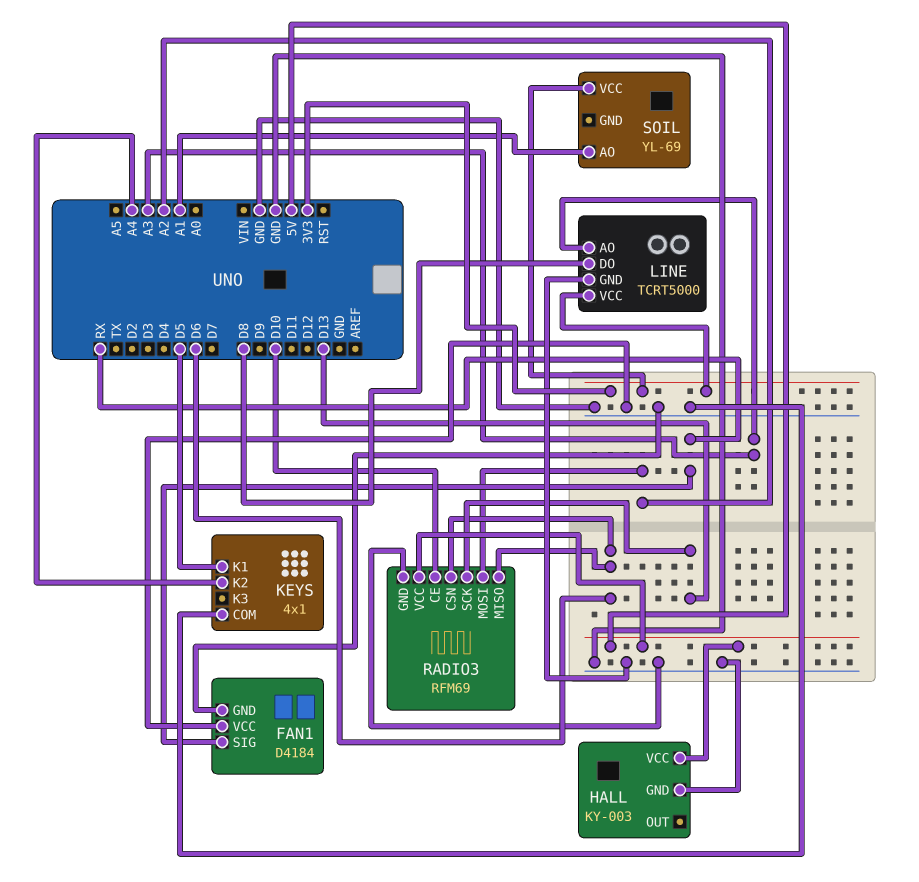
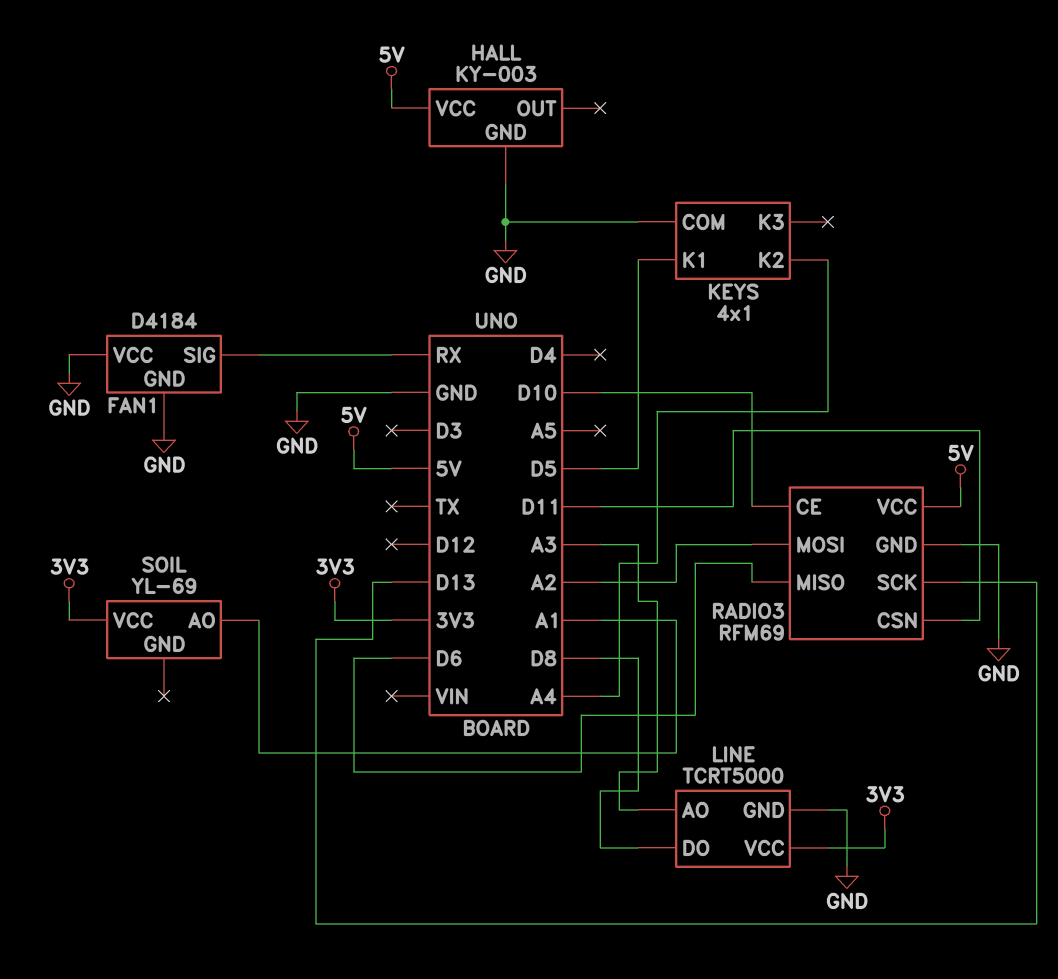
RADIO3 pin CSN: D6 -> D11

